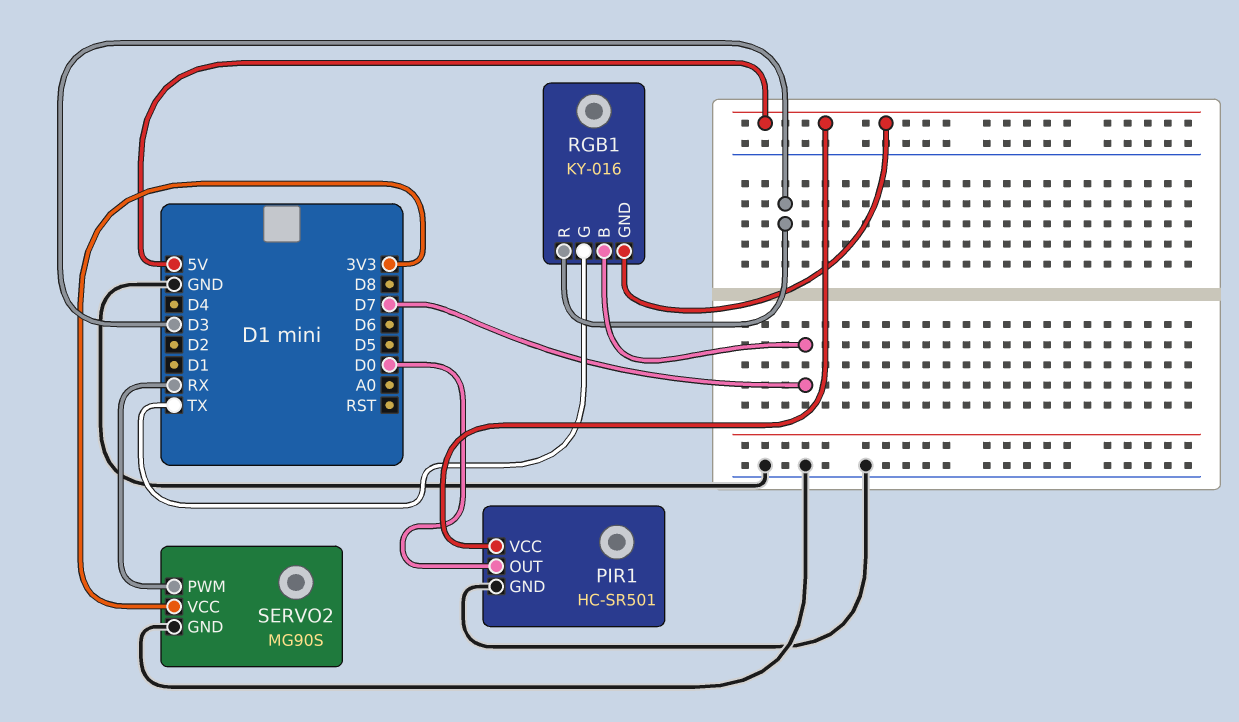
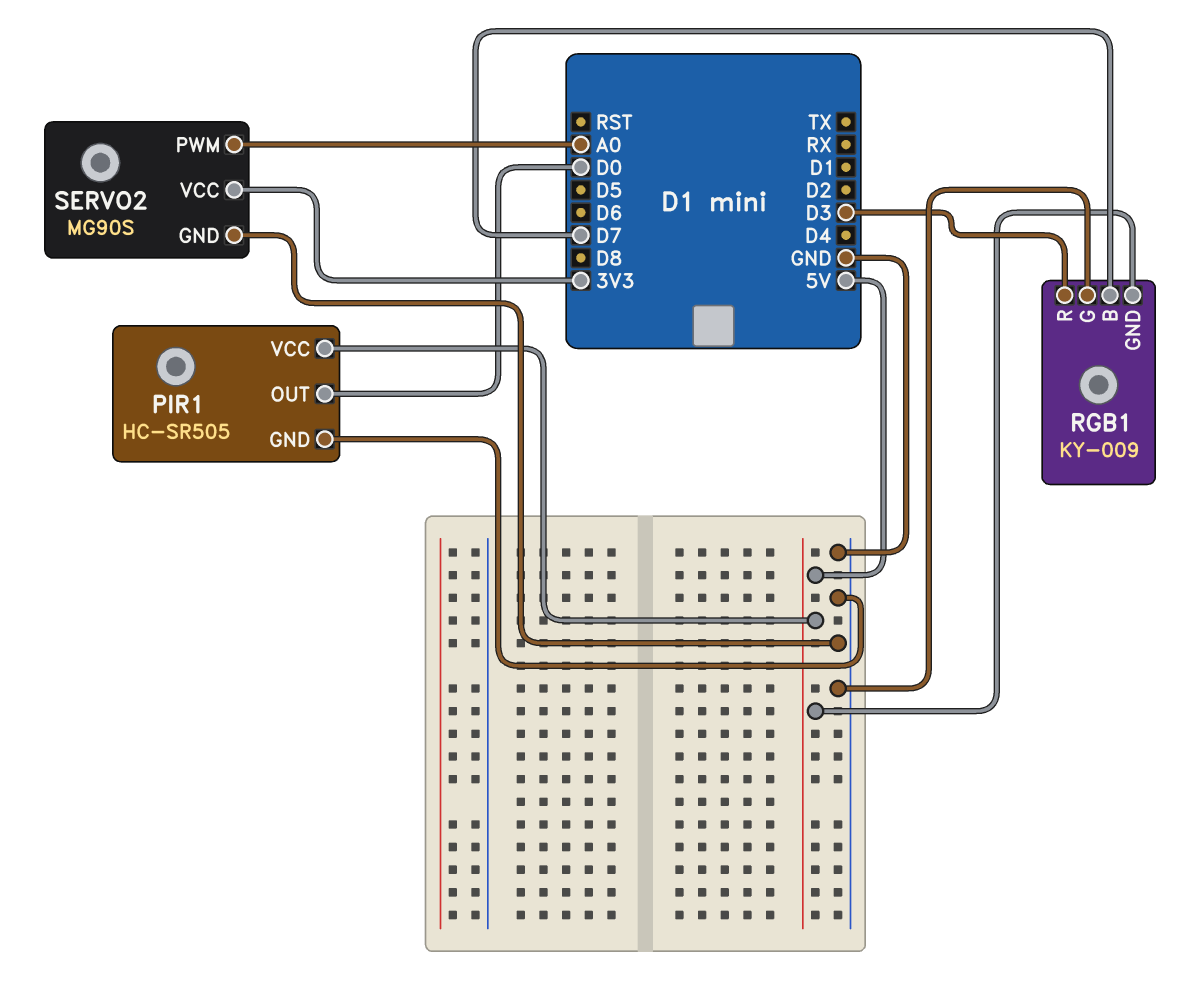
PIR1: HC-SR501 -> HC-SR505
RGB1: KY-016 -> KY-009
RGB1 pin G: TX -> GND
SERVO2 pin PWM: RX -> A0

